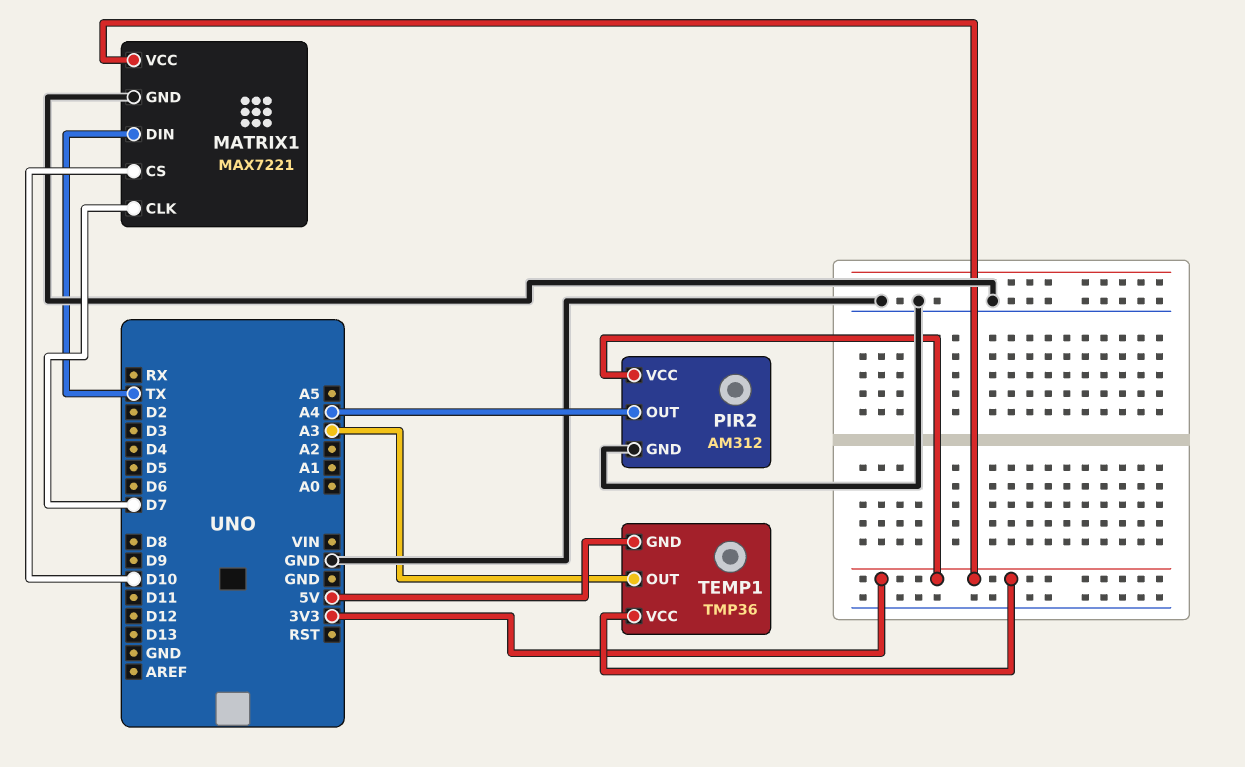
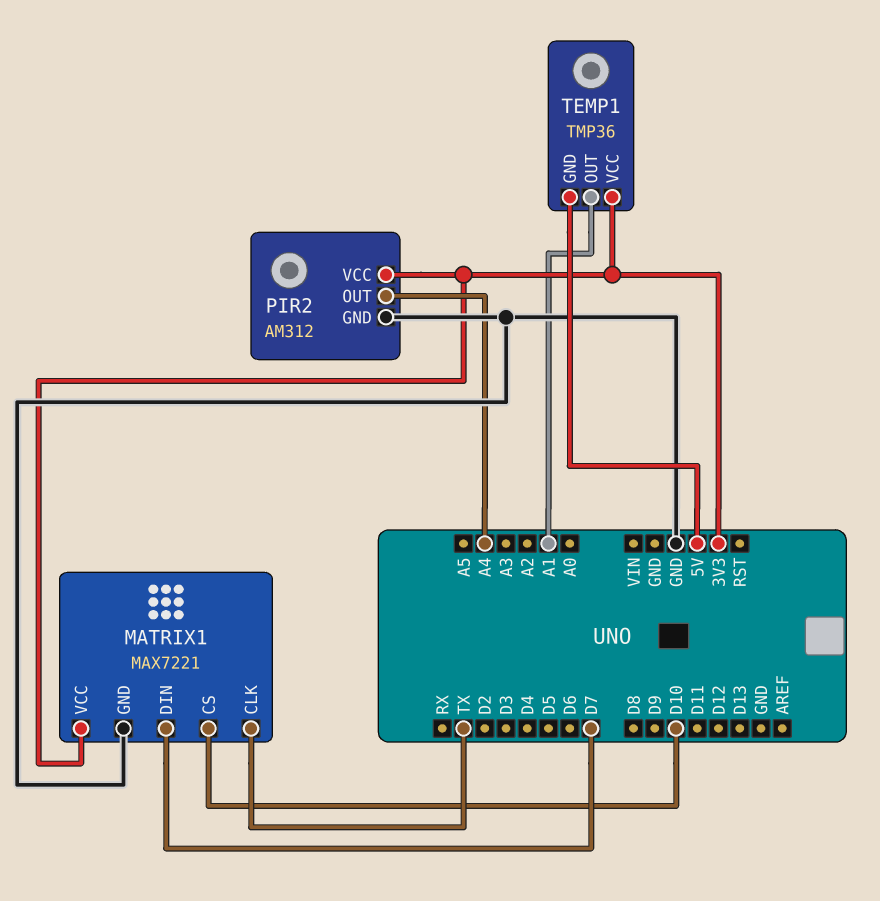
MATRIX1 pin CLK: D7 -> TX
MATRIX1 pin DIN: TX -> D7
TEMP1 pin OUT: A3 -> A1

